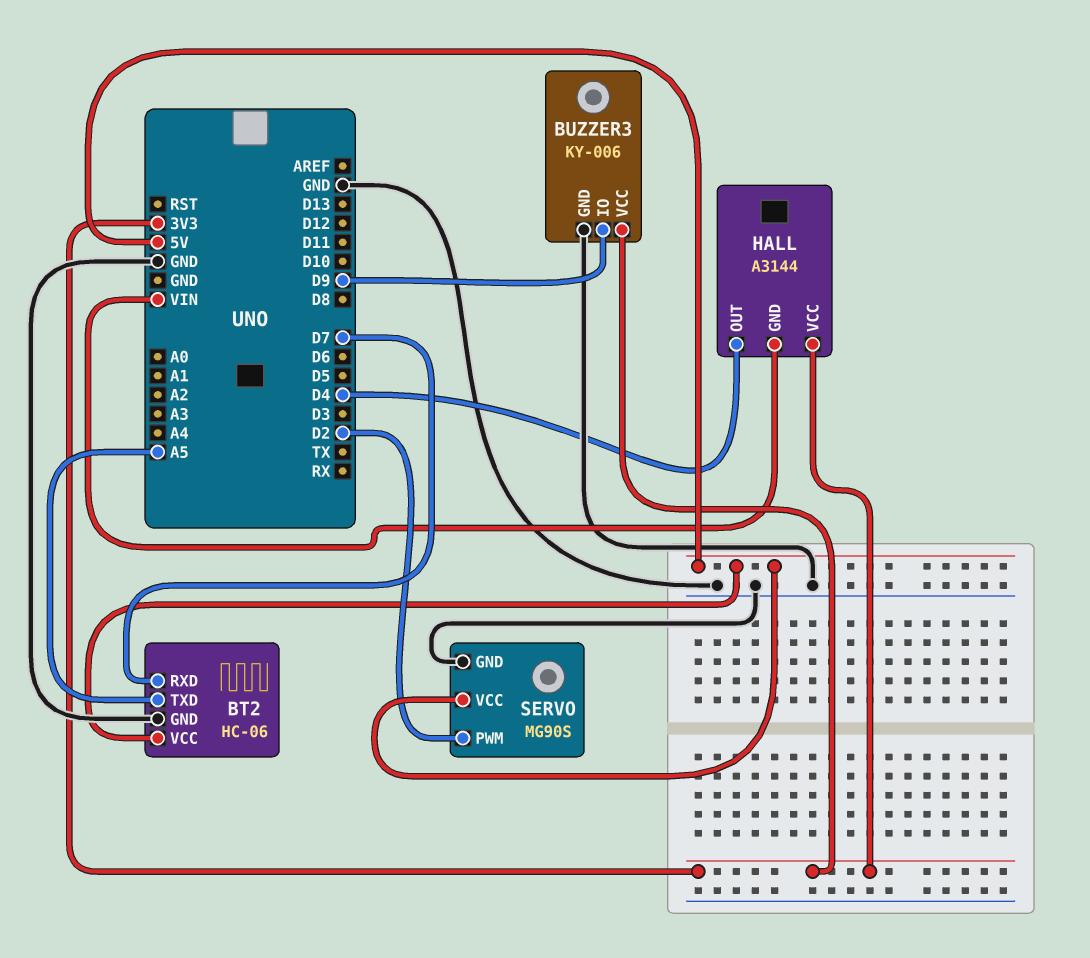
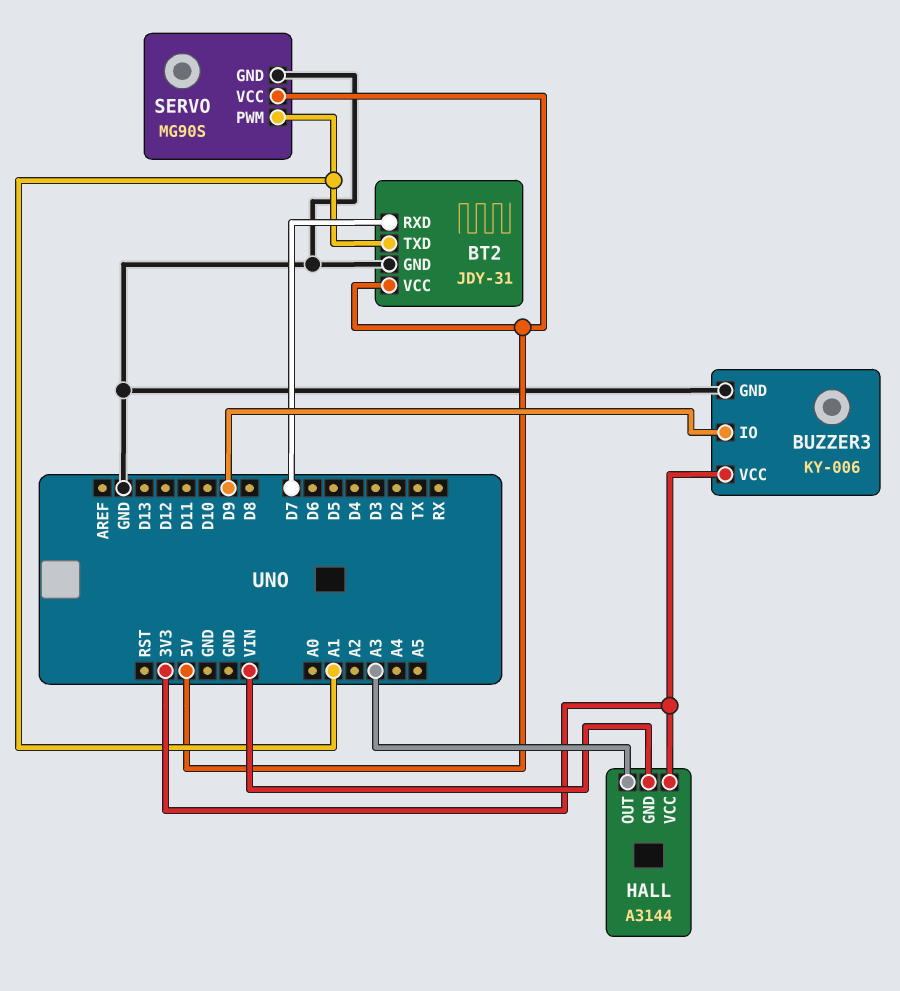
BT2: HC-06 -> JDY-31
BT2 pin TXD: A5 -> A1
HALL pin OUT: D4 -> A3
SERVO pin PWM: D2 -> A1

